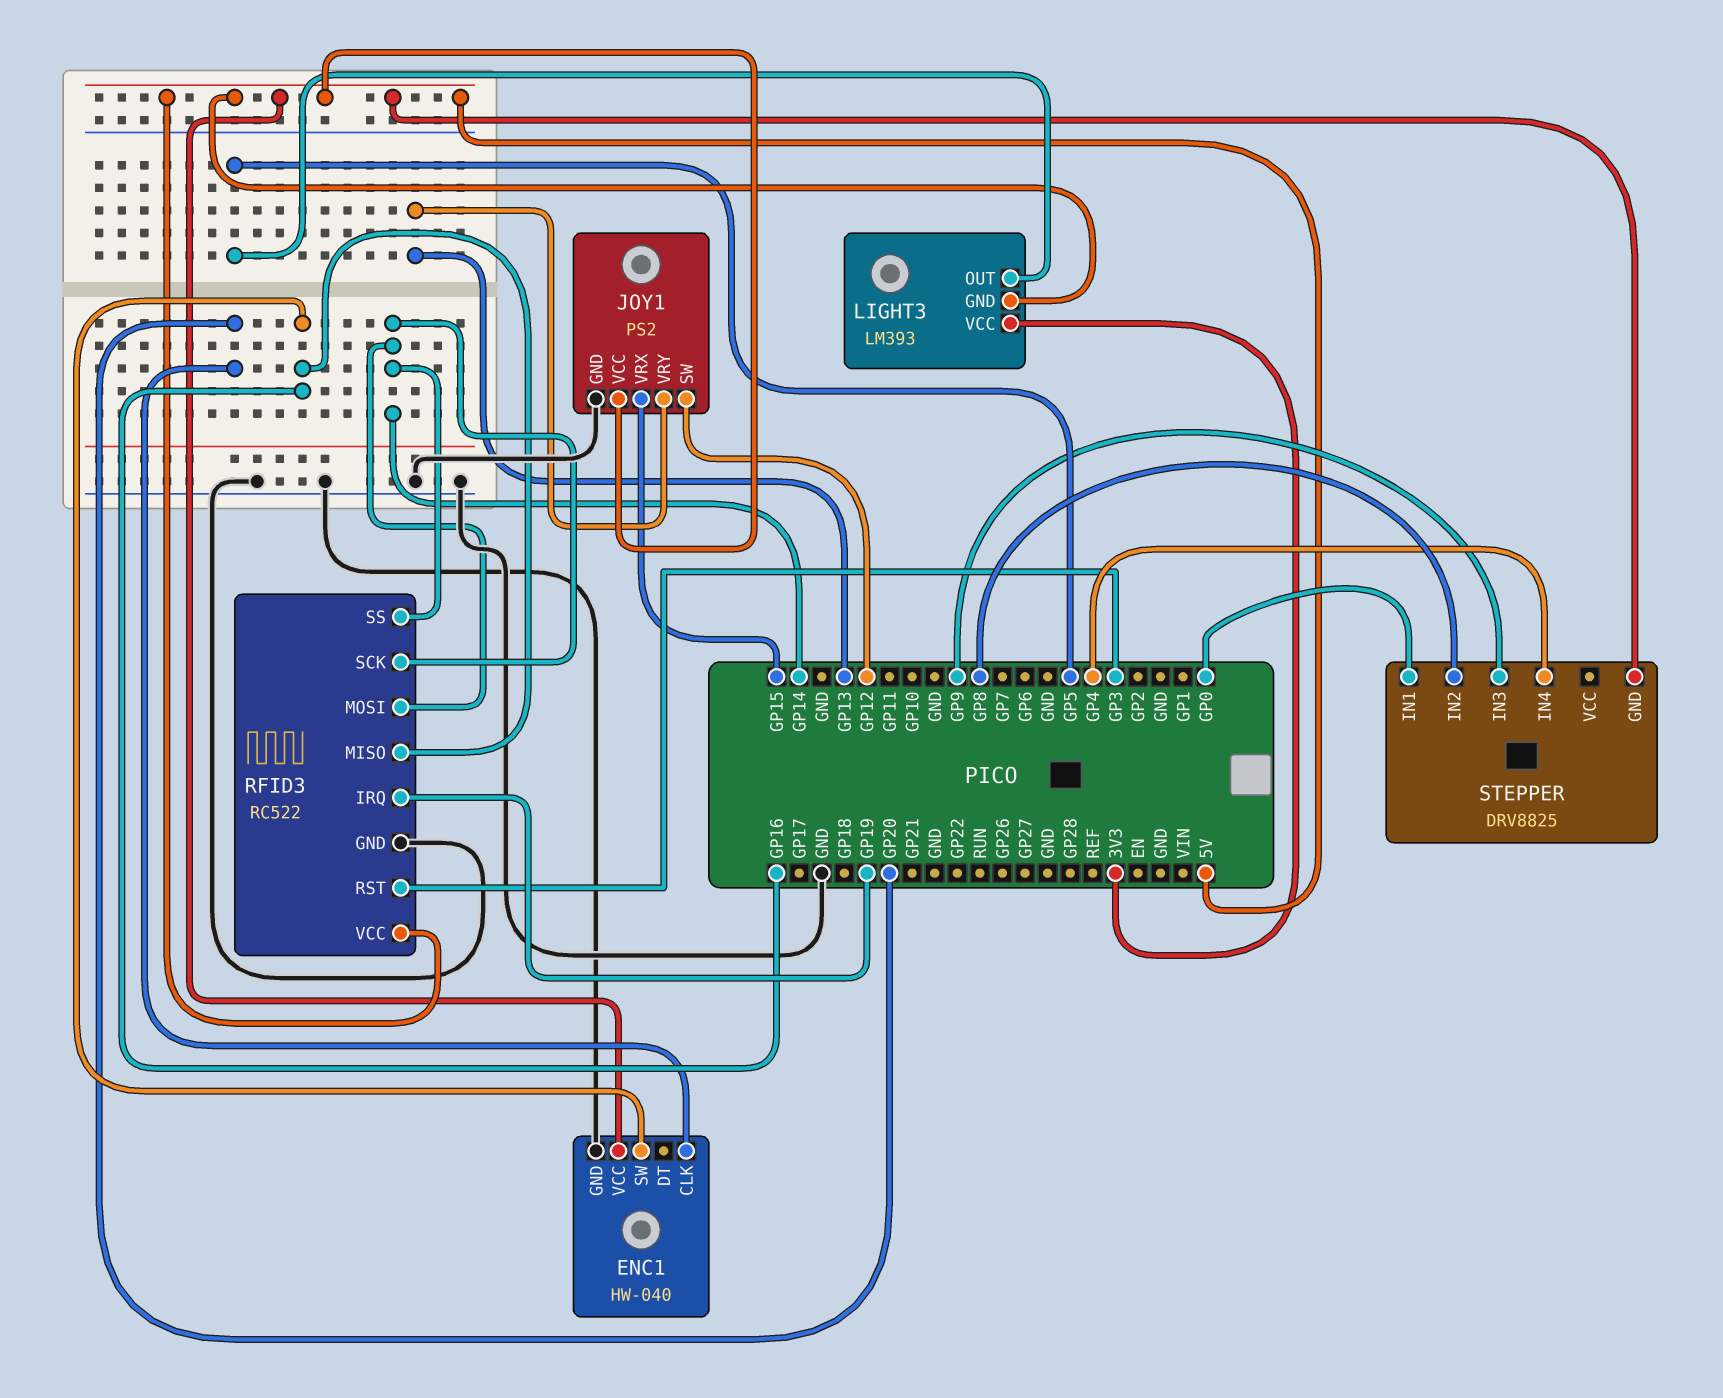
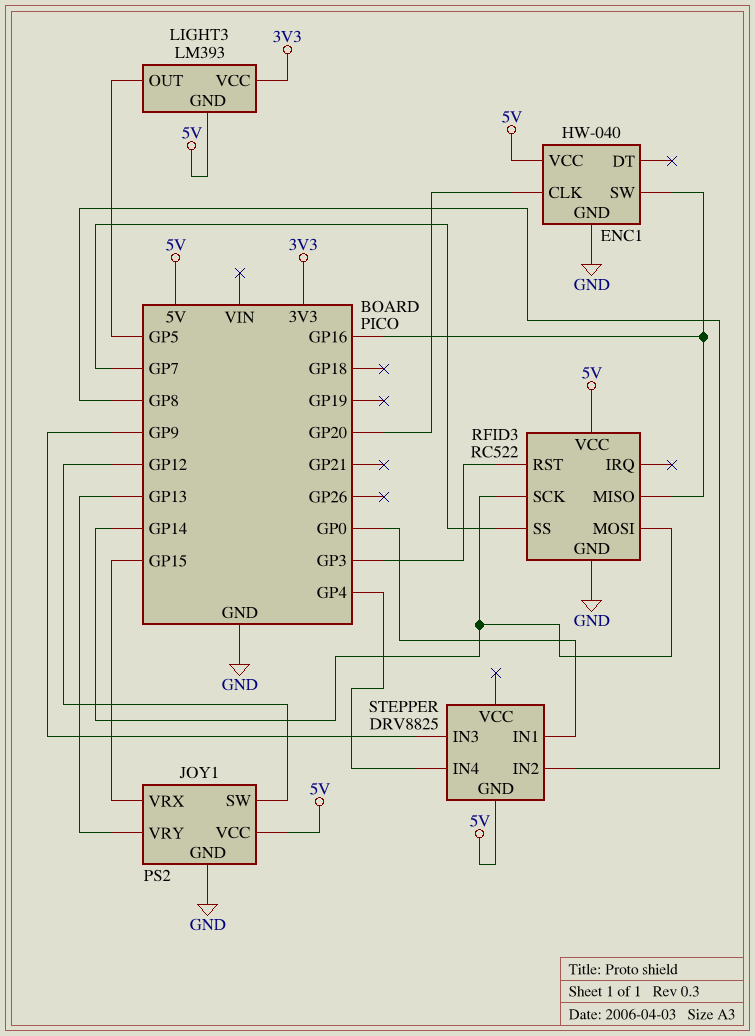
RFID3 pin IRQ: GP19 -> none
RFID3 pin SS: GP14 -> GP7

